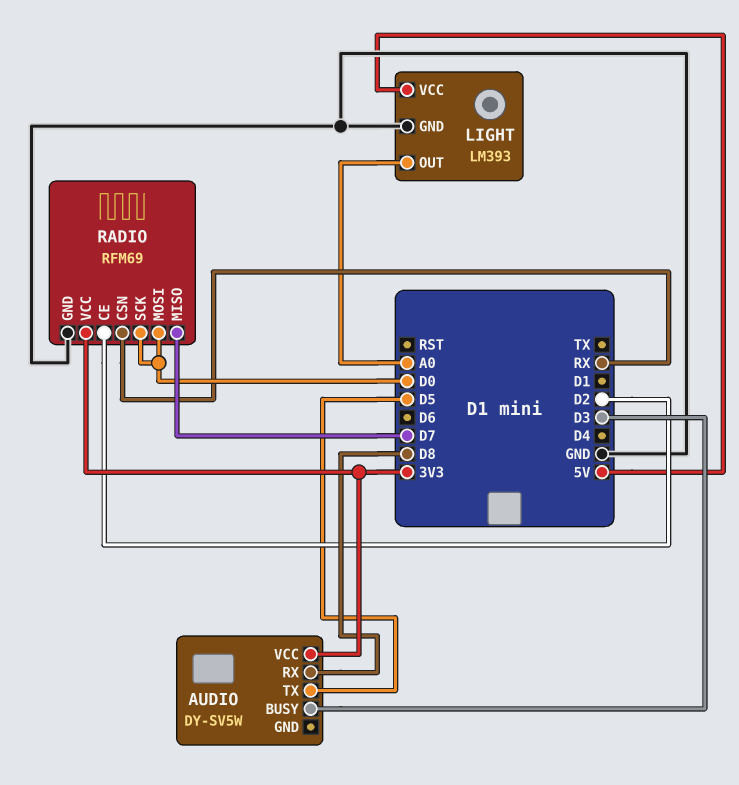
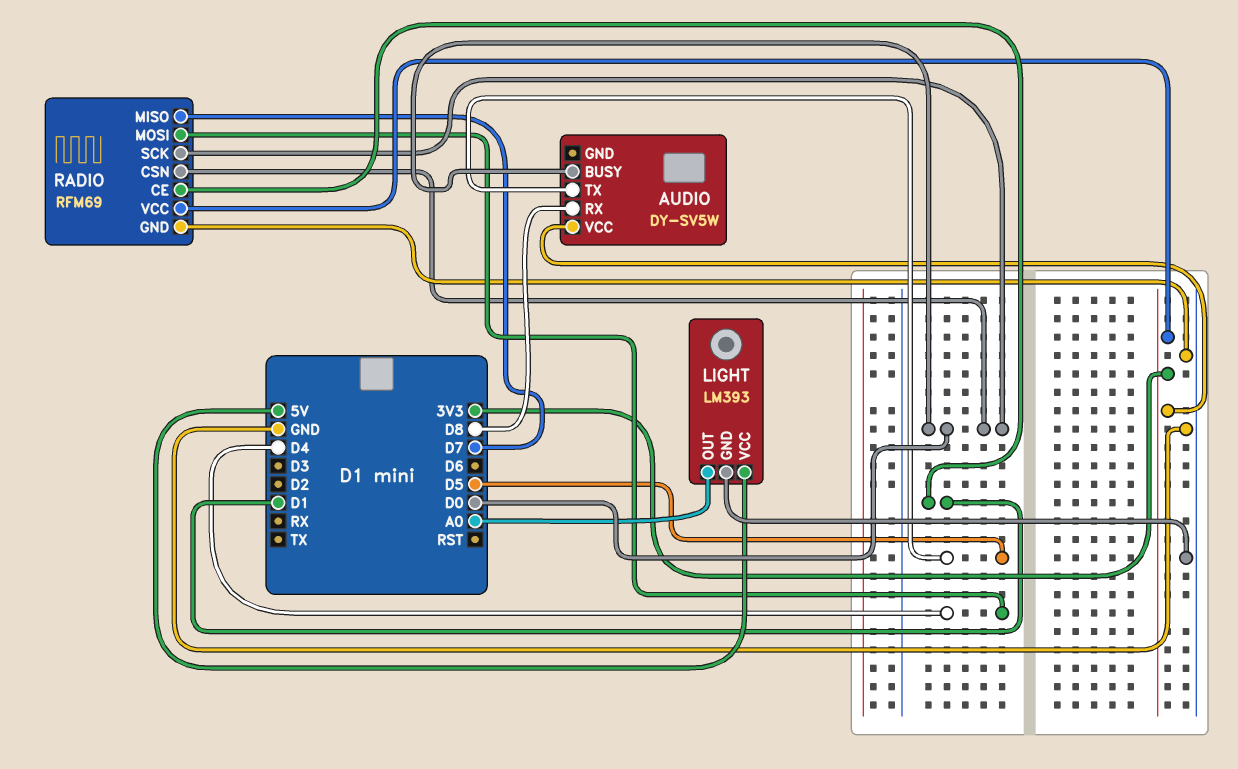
AUDIO pin BUSY: D3 -> D0
RADIO pin CE: D2 -> D1
RADIO pin CSN: RX -> D0
RADIO pin MOSI: D0 -> D4

